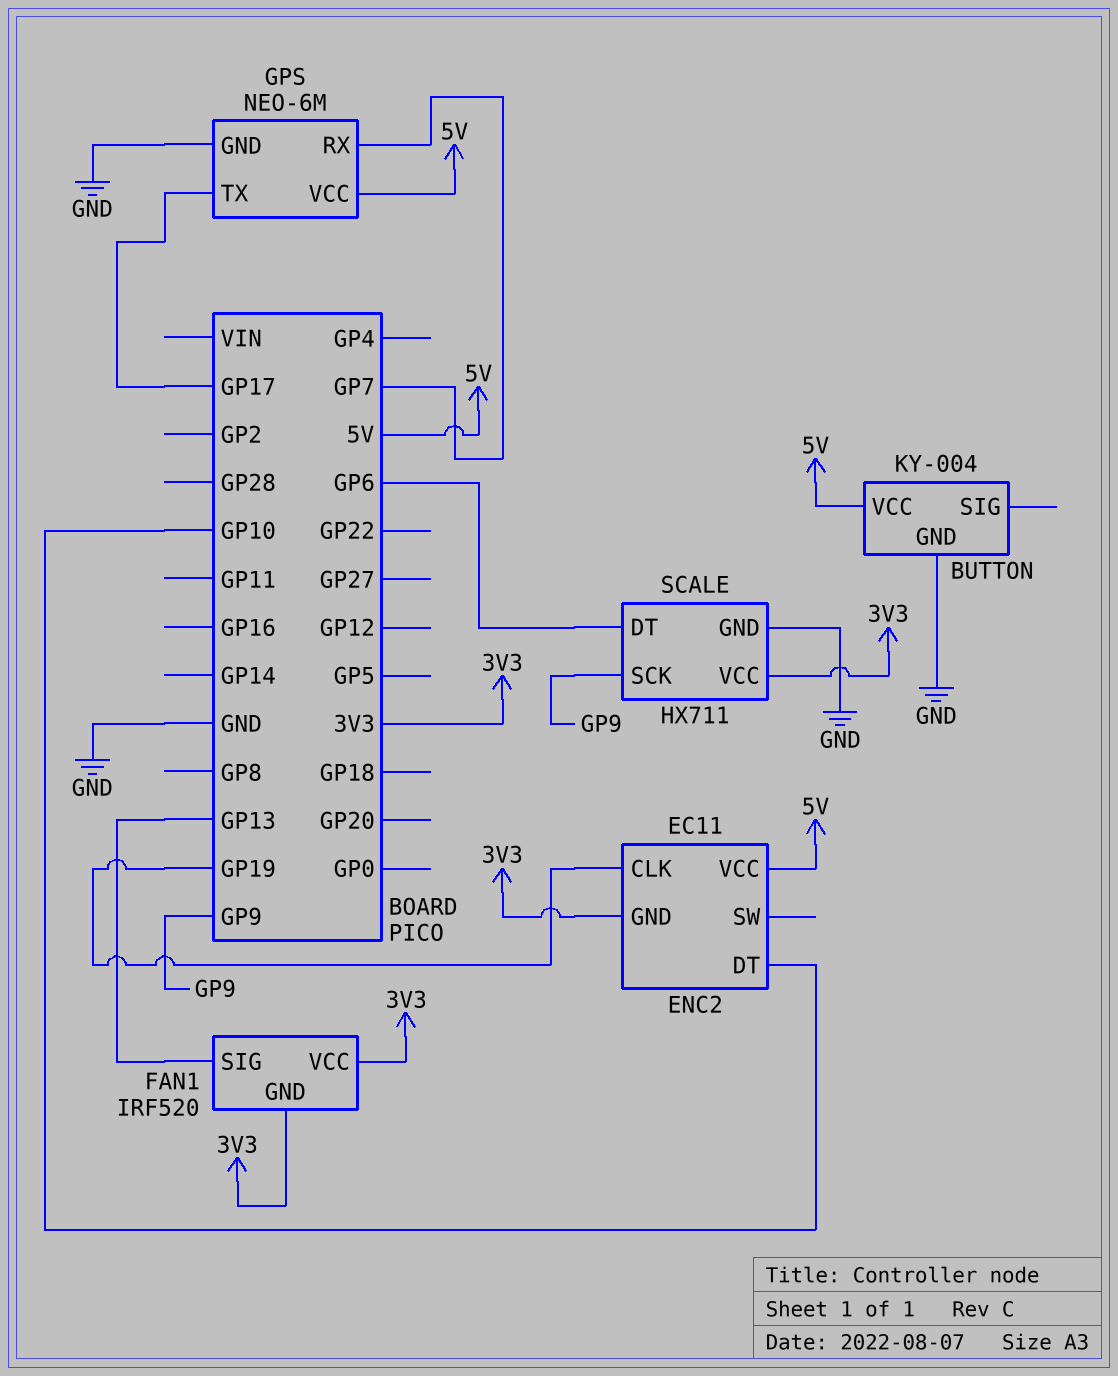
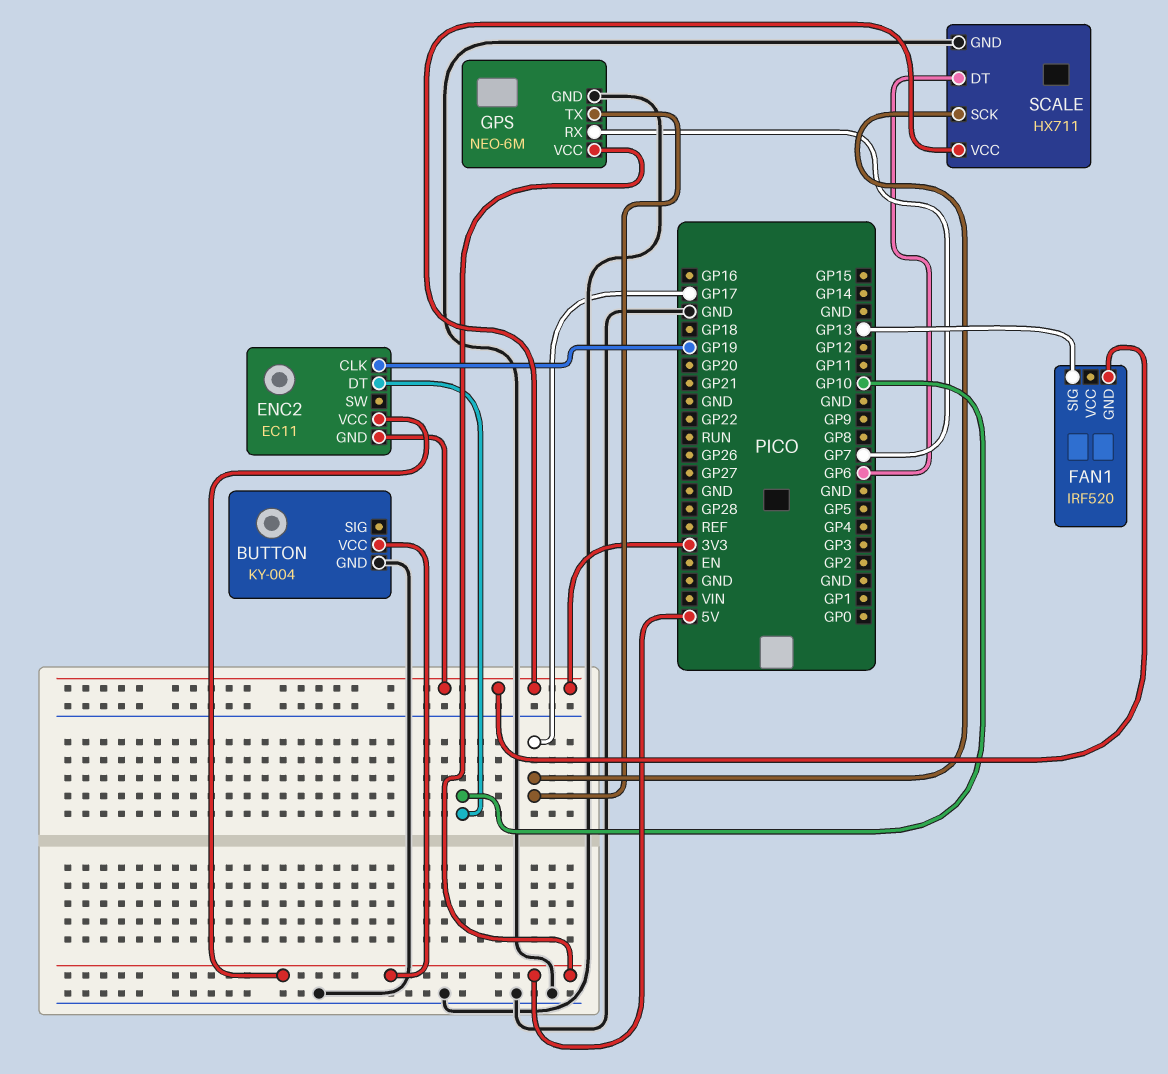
FAN1 pin VCC: 3V3 -> none
SCALE pin SCK: GP9 -> GP17

